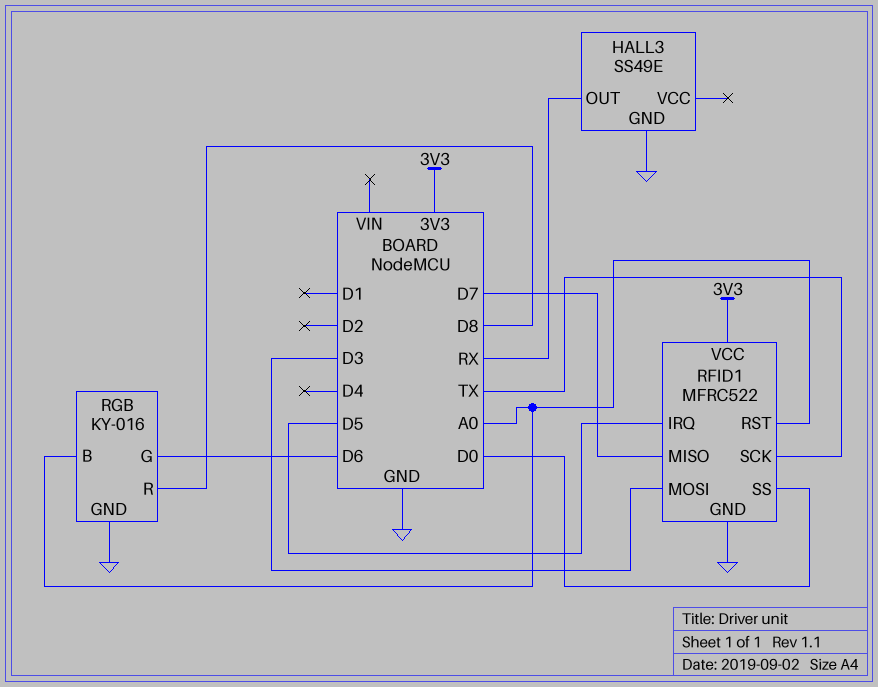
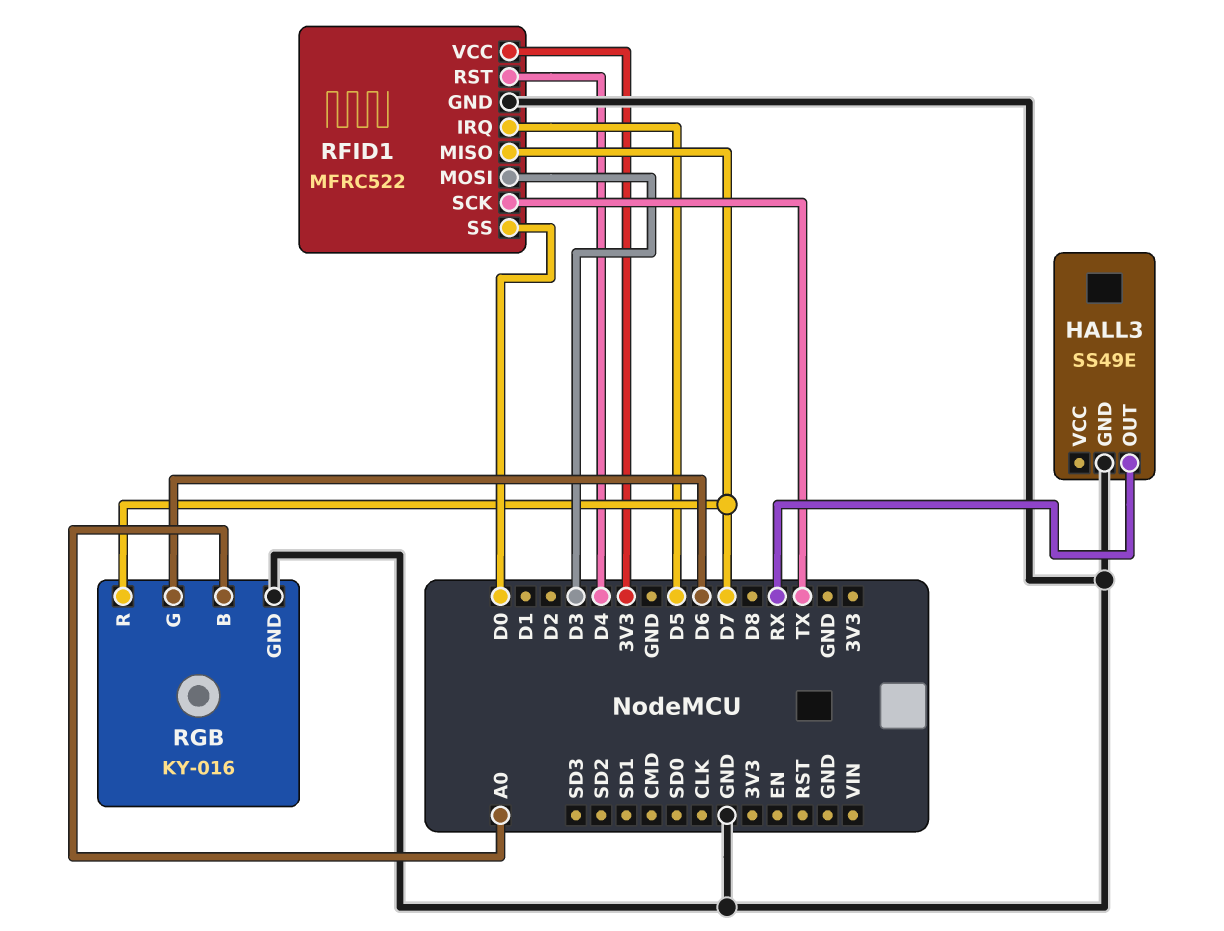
RFID1 pin RST: A0 -> D4
RGB pin R: D8 -> D7

